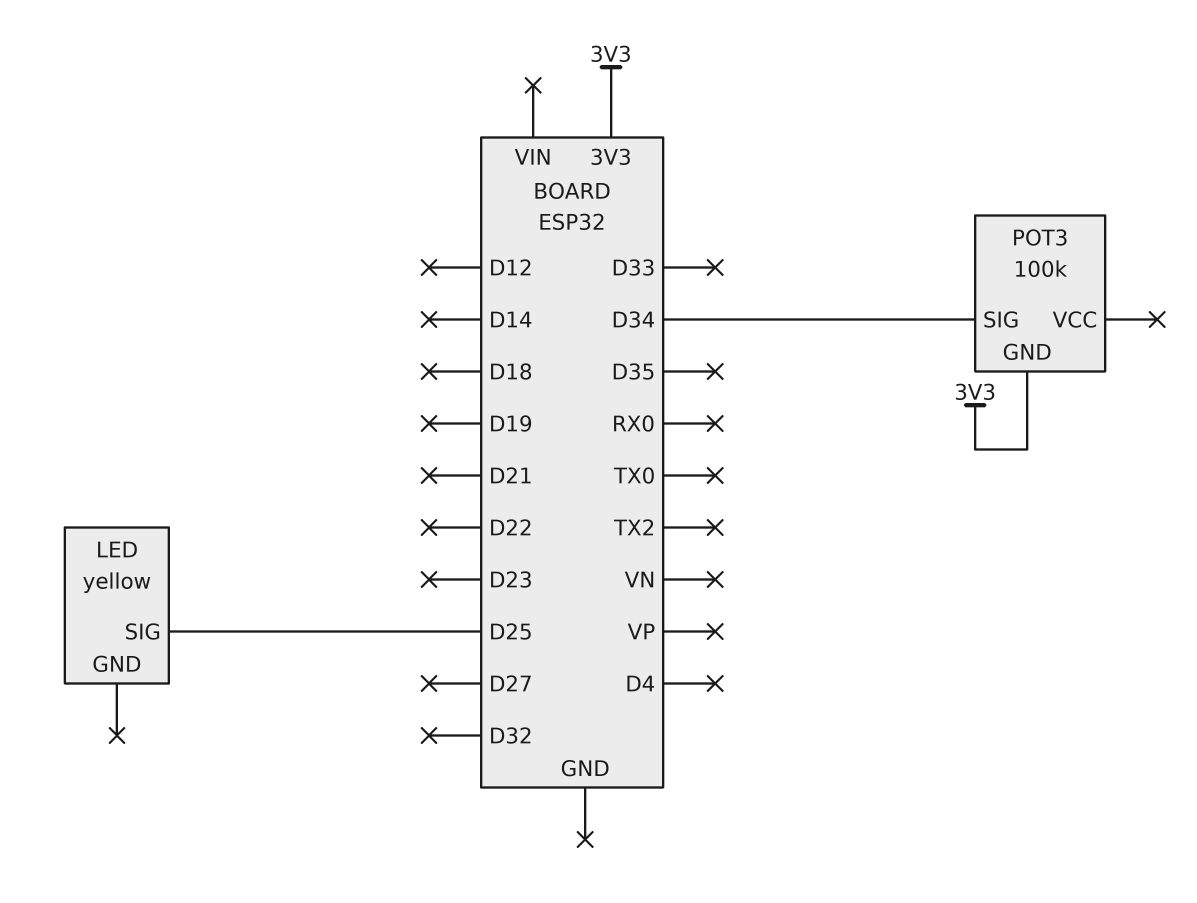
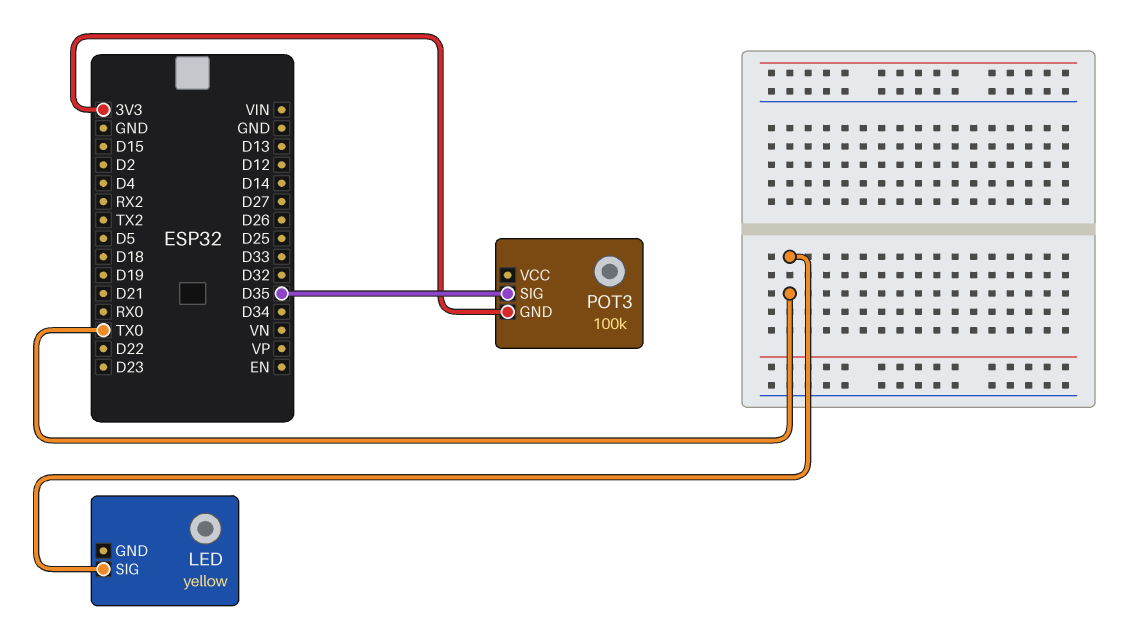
LED pin SIG: D25 -> TX0
POT3 pin SIG: D34 -> D35

